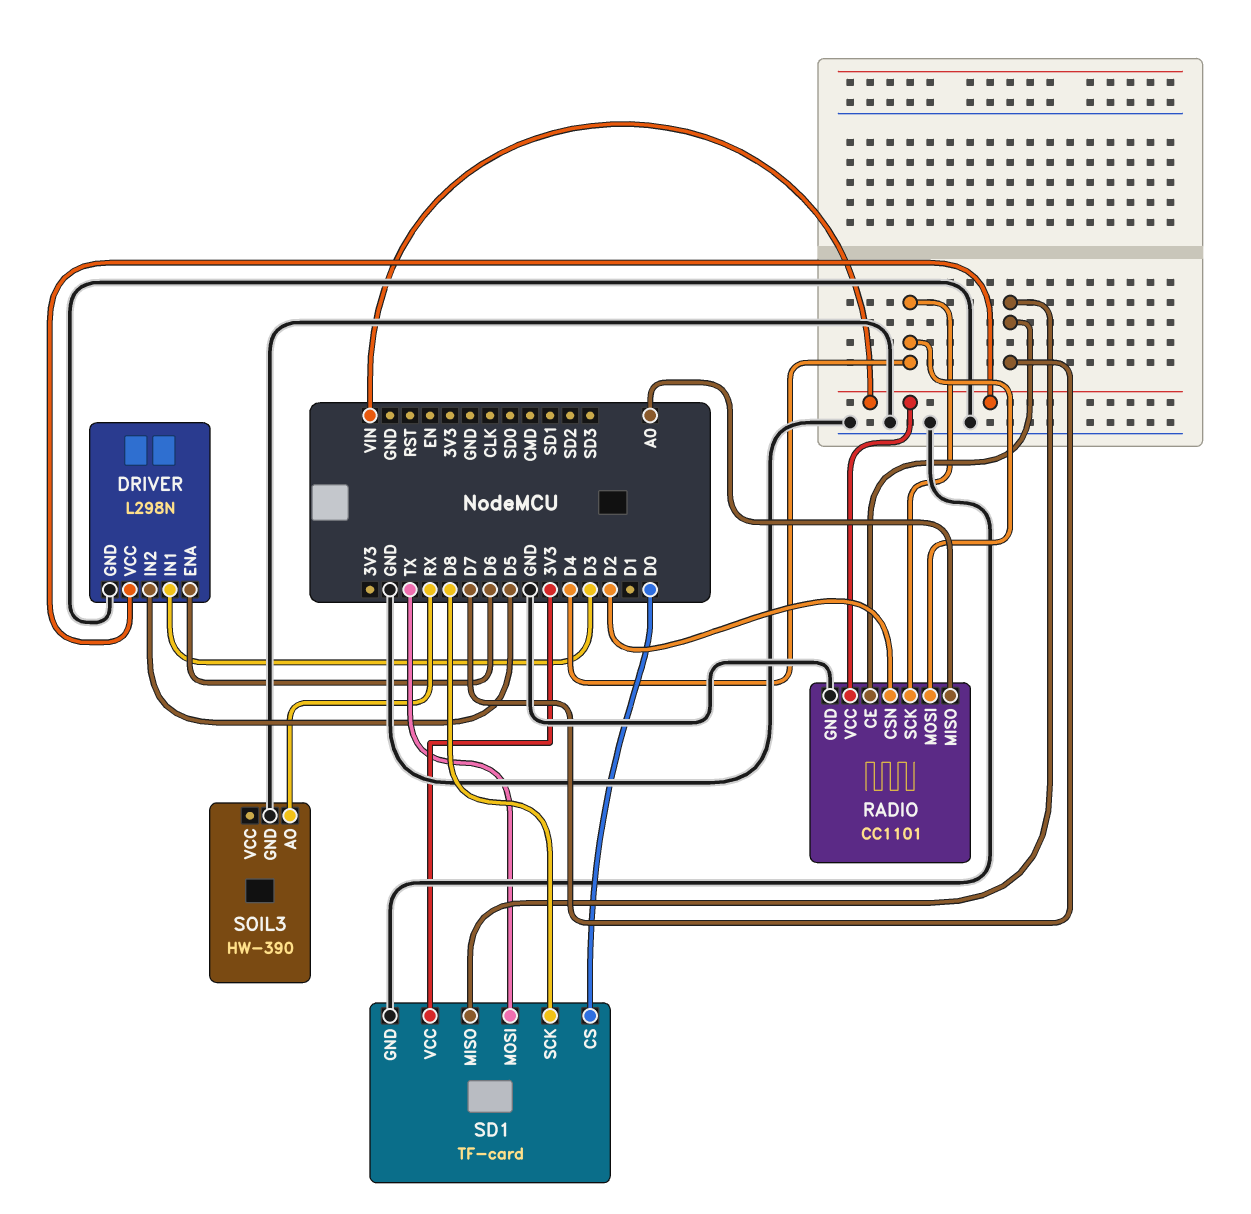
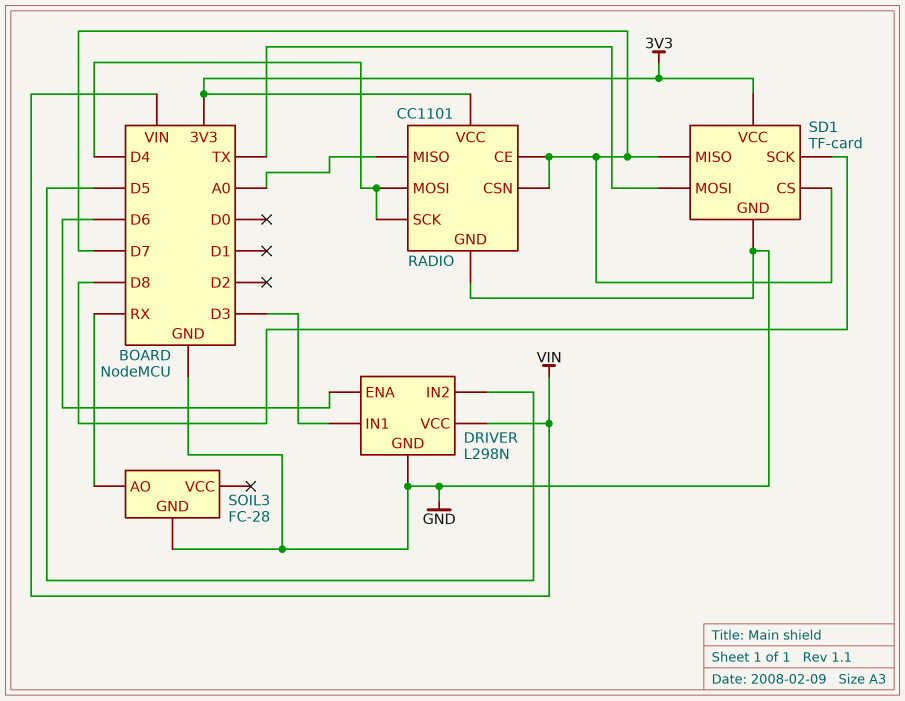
RADIO pin CSN: D2 -> D7
RADIO pin VCC: VIN -> 3V3
SD1 pin CS: D0 -> D7
SOIL3: HW-390 -> FC-28

